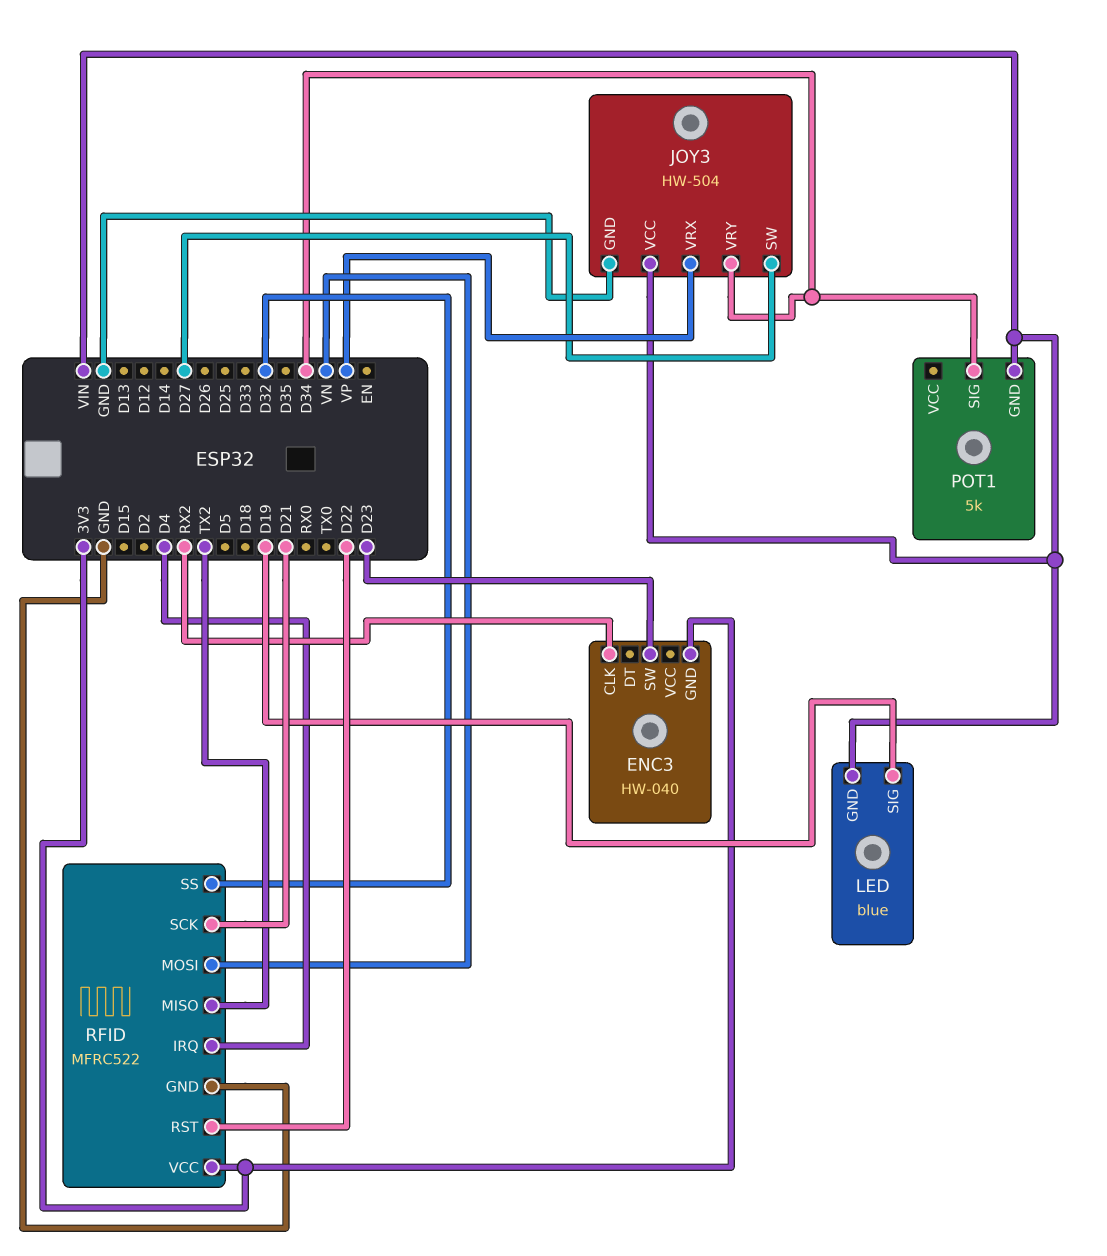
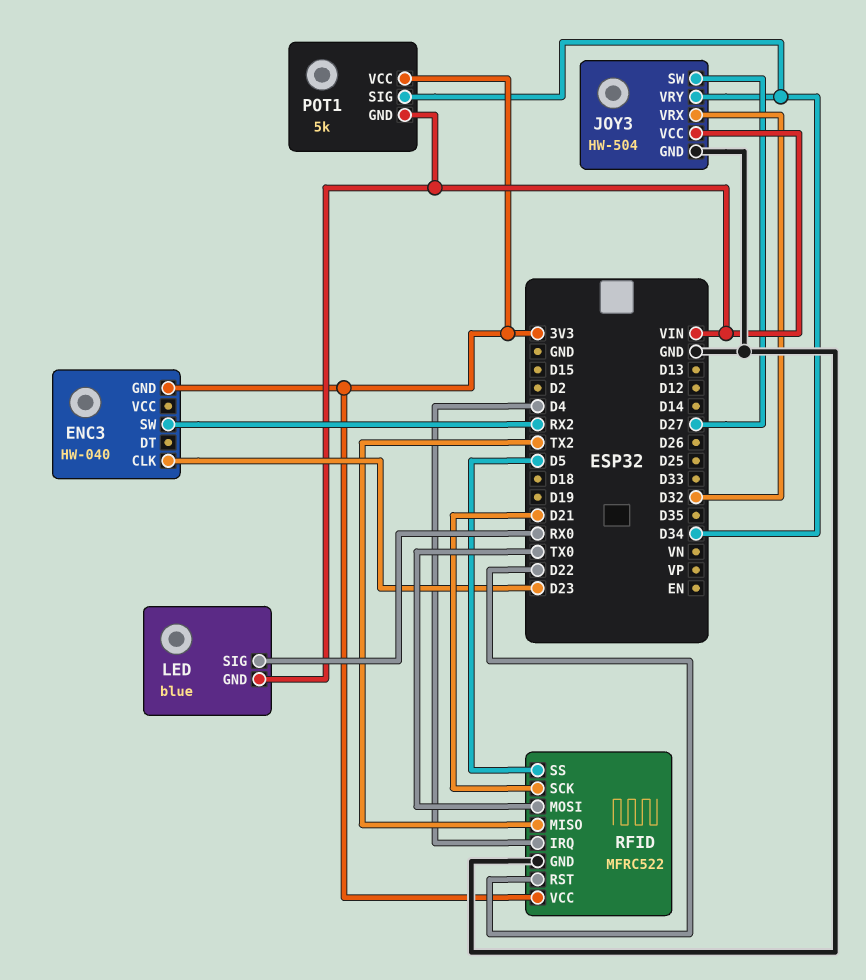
ENC3 pin CLK: RX2 -> D23
ENC3 pin SW: D23 -> RX2
JOY3 pin VRX: VP -> D32
LED pin SIG: D19 -> RX0
POT1 pin VCC: none -> 3V3
RFID pin MOSI: VN -> TX0
RFID pin SS: D32 -> D5

